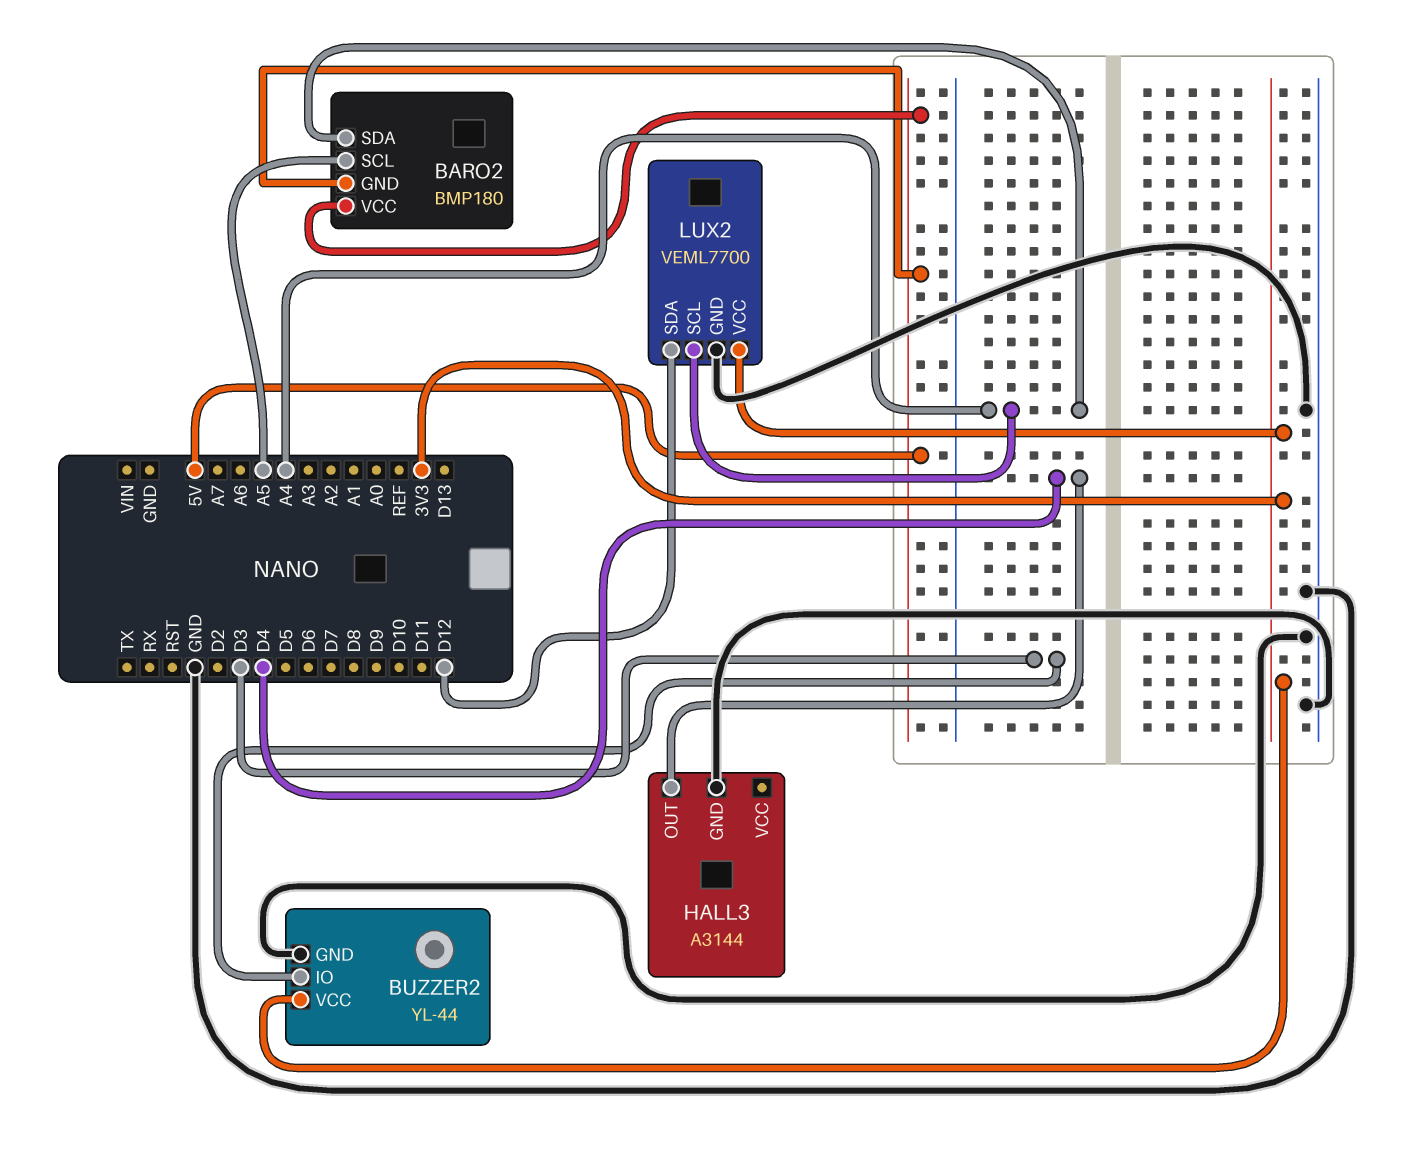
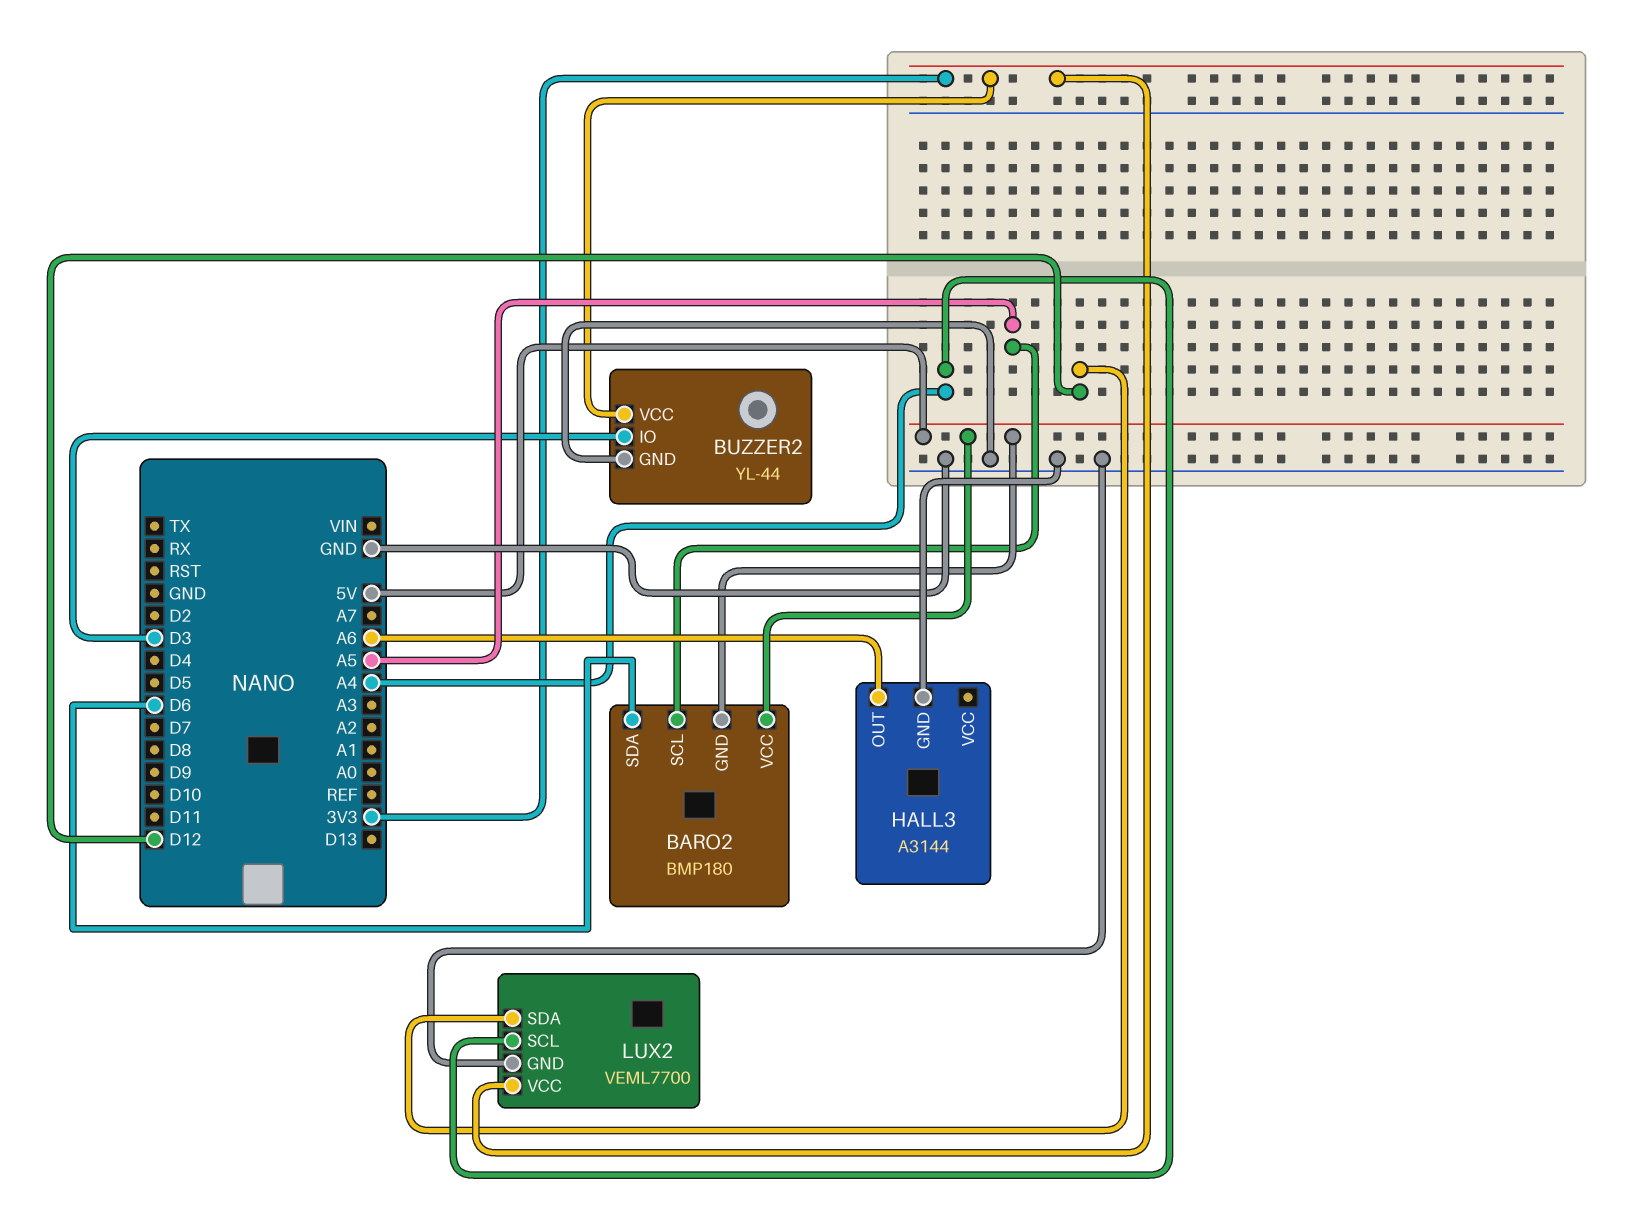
BARO2 pin SDA: A4 -> D6
HALL3 pin OUT: D4 -> A6

